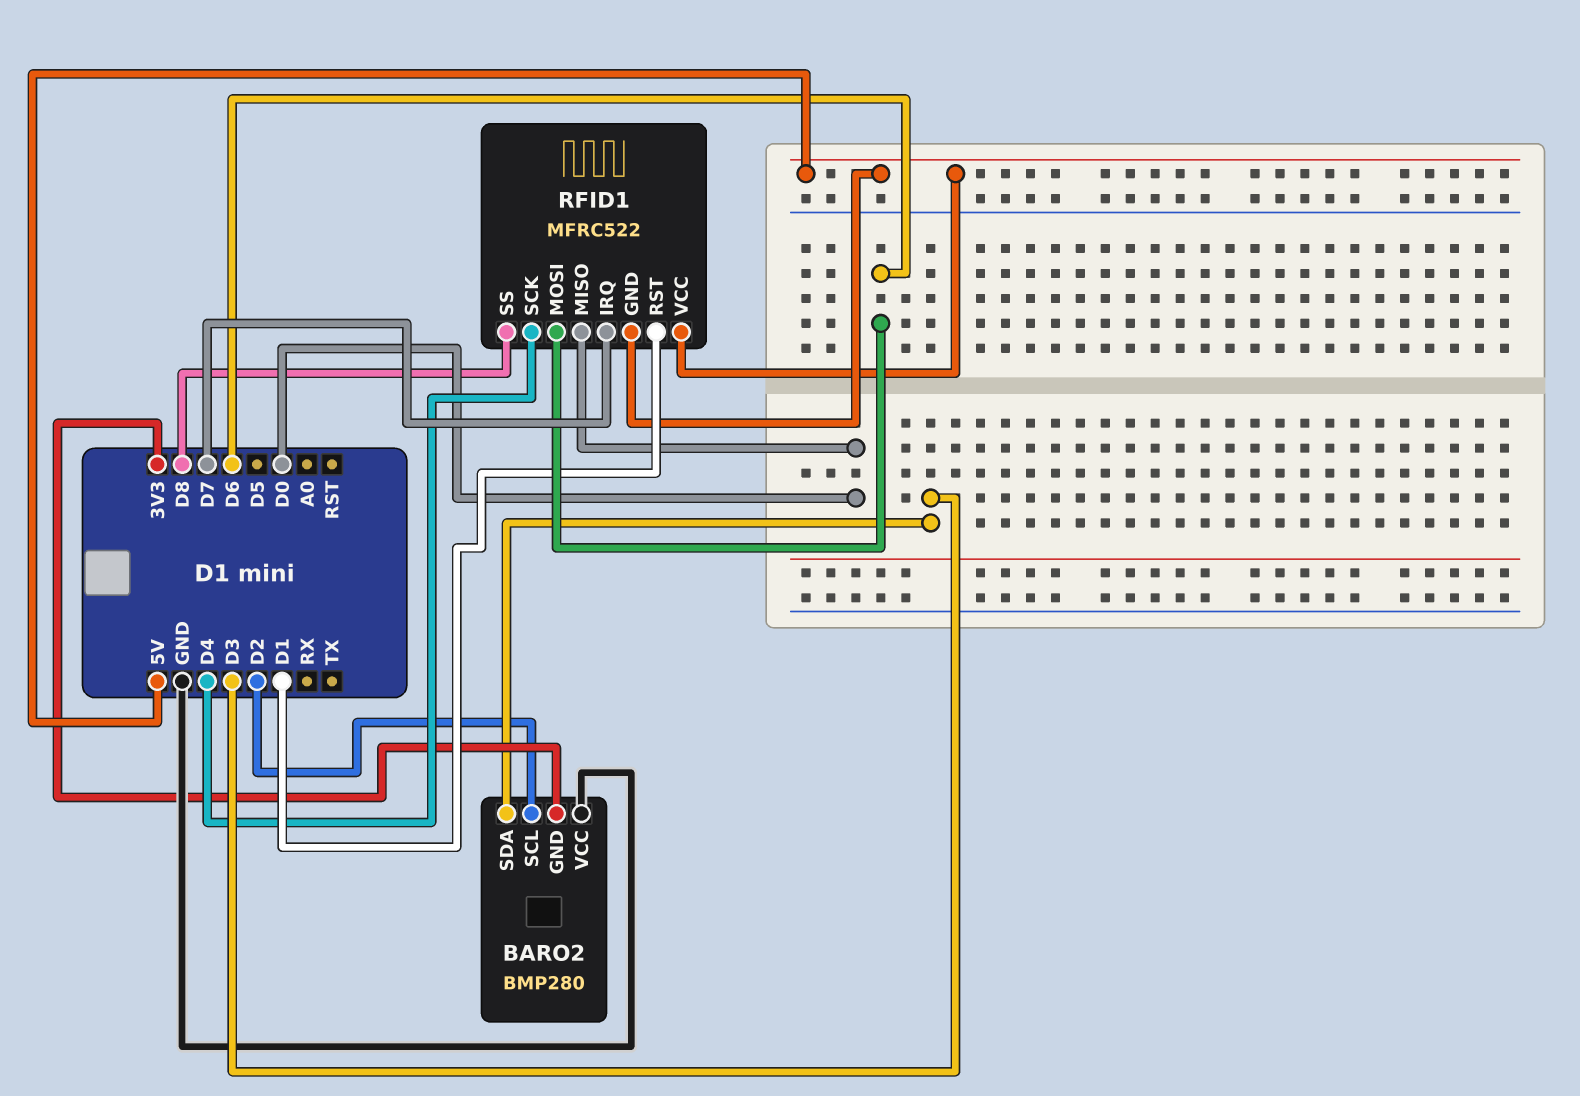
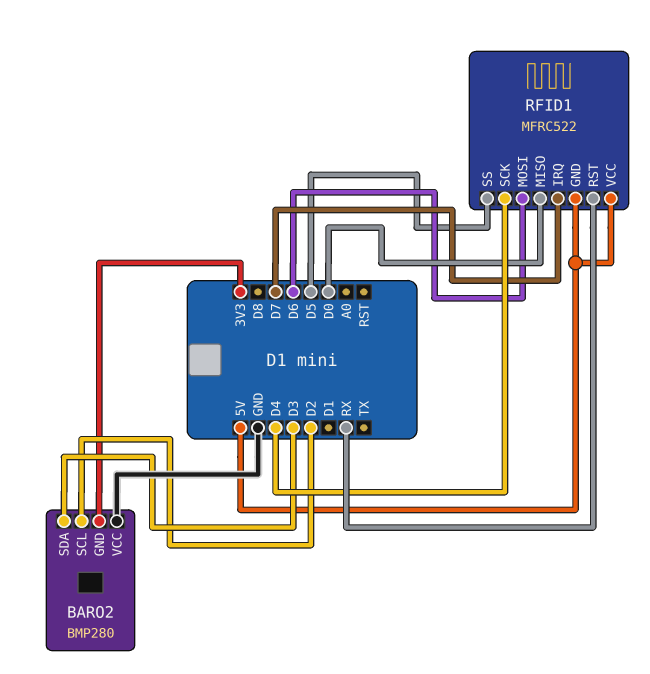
RFID1 pin RST: D1 -> RX
RFID1 pin SS: D8 -> D5

